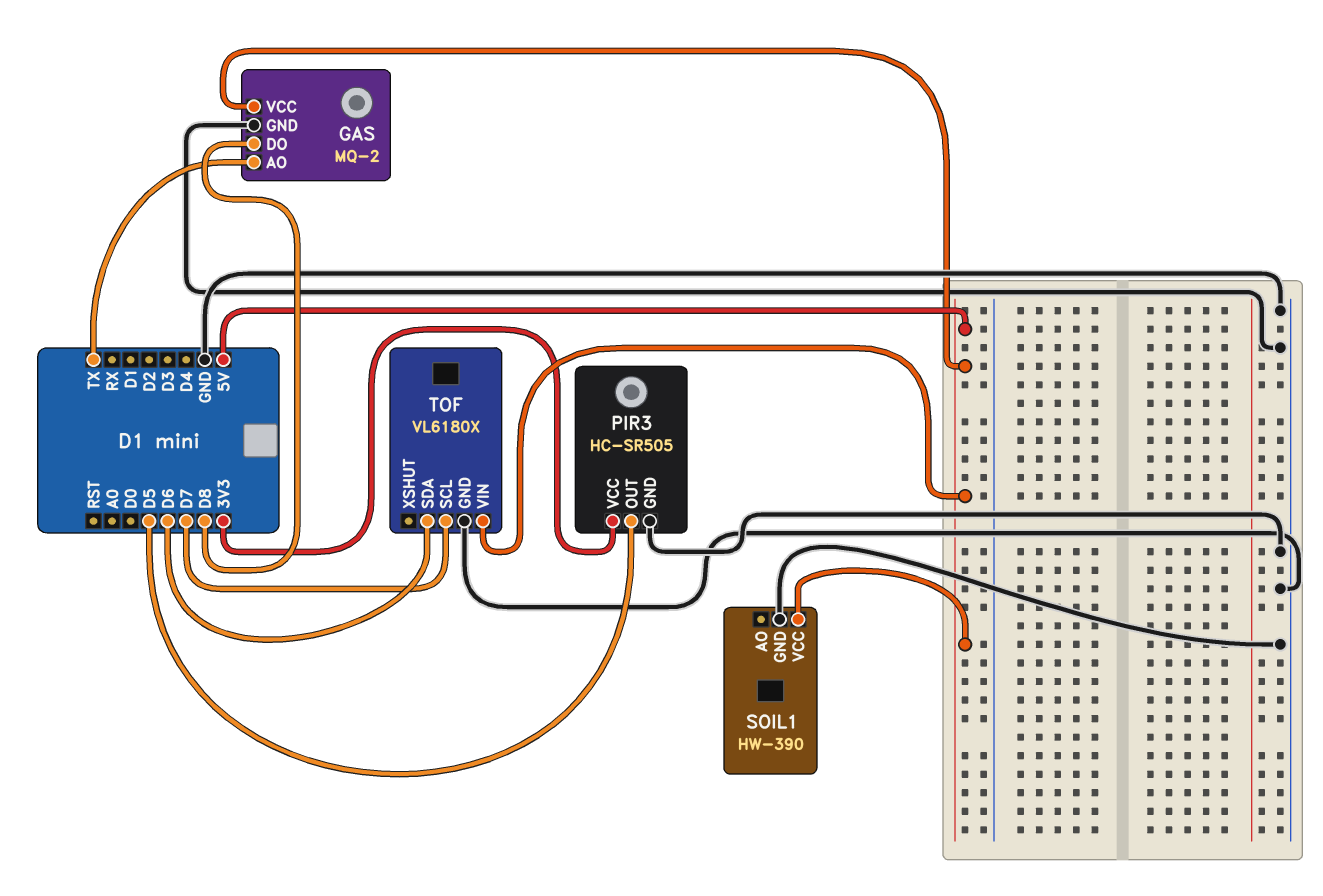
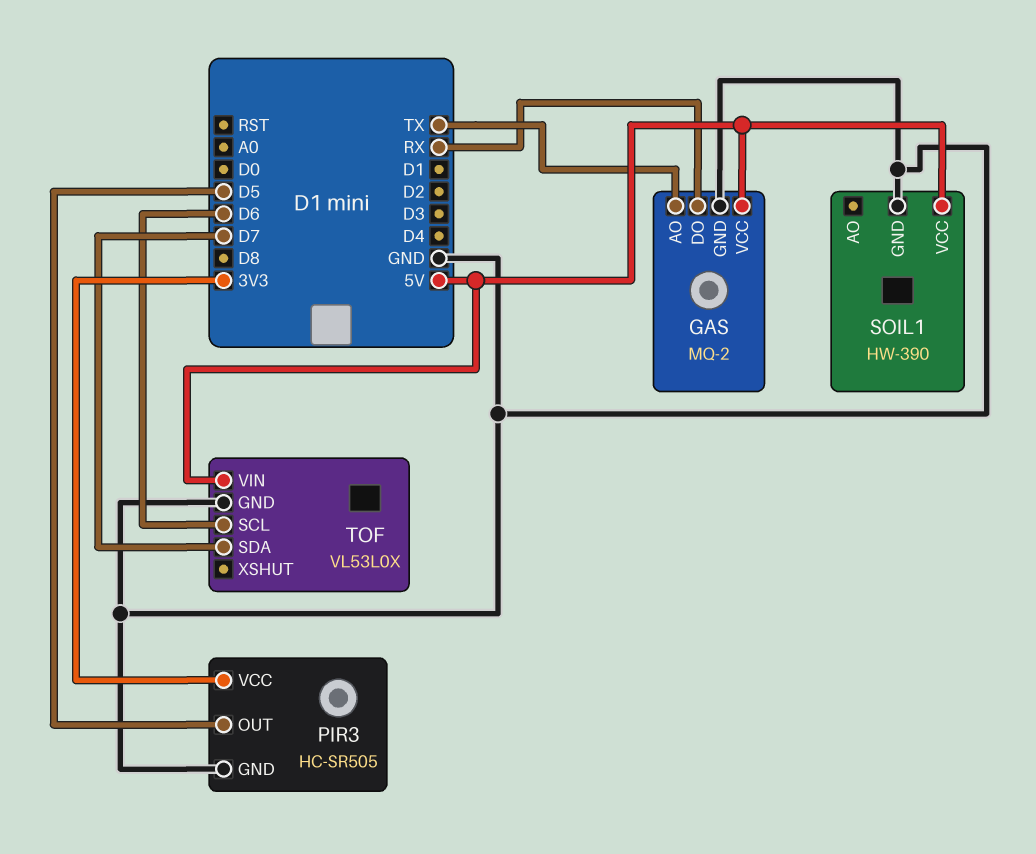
GAS pin DO: D8 -> RX
TOF: VL6180X -> VL53L0X
TOF pin SCL: D7 -> D6
TOF pin SDA: D6 -> D7

